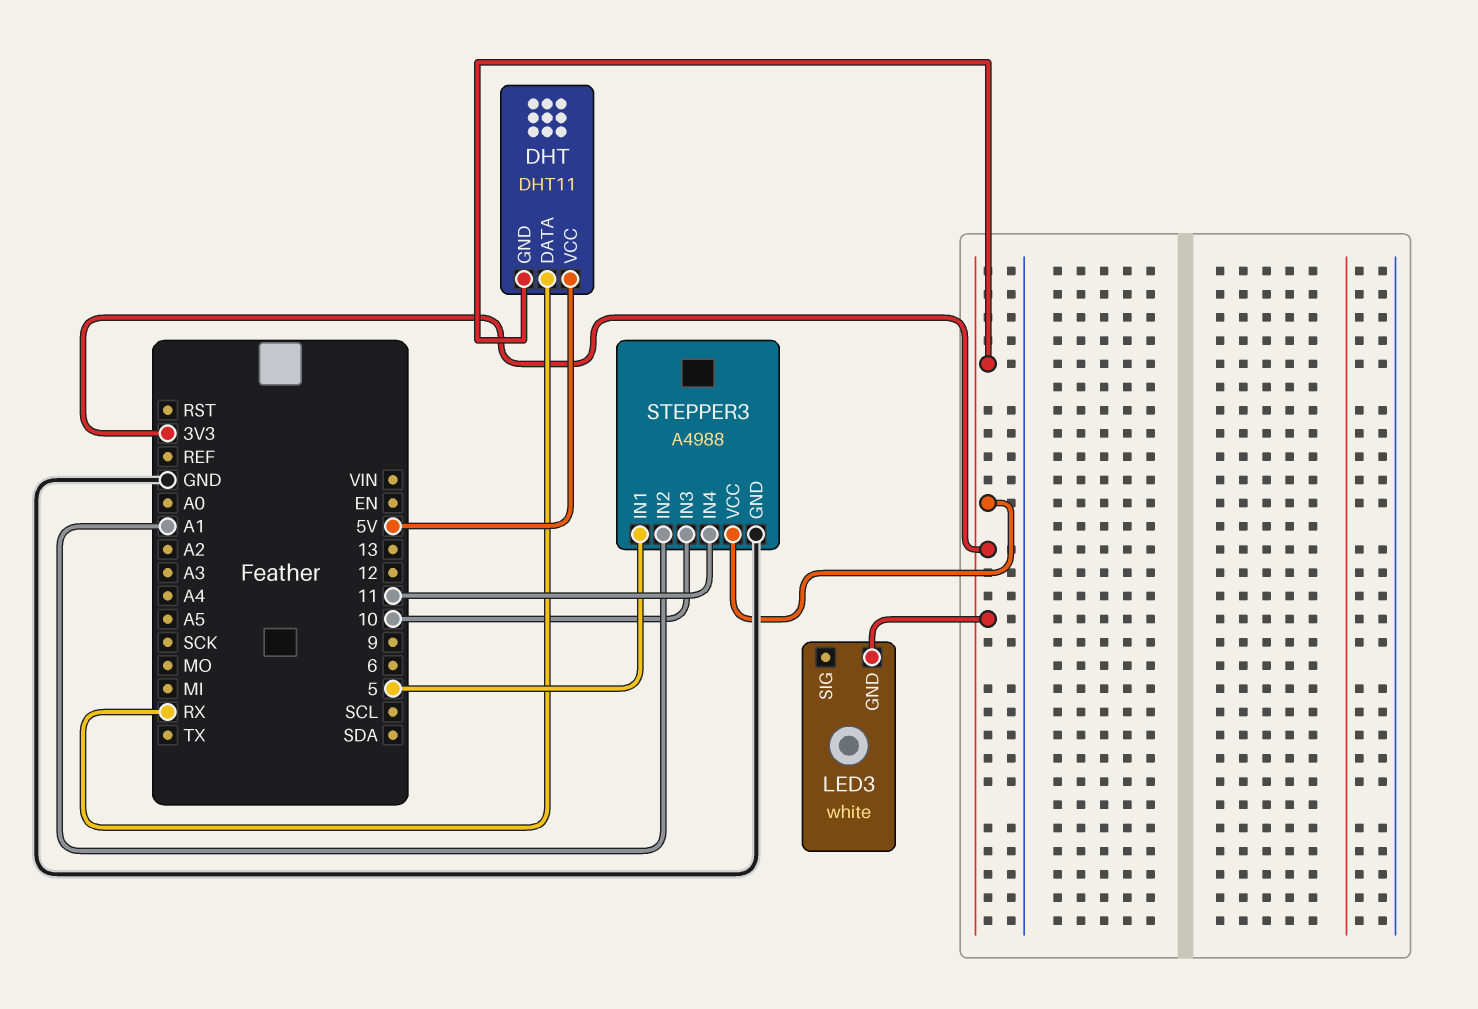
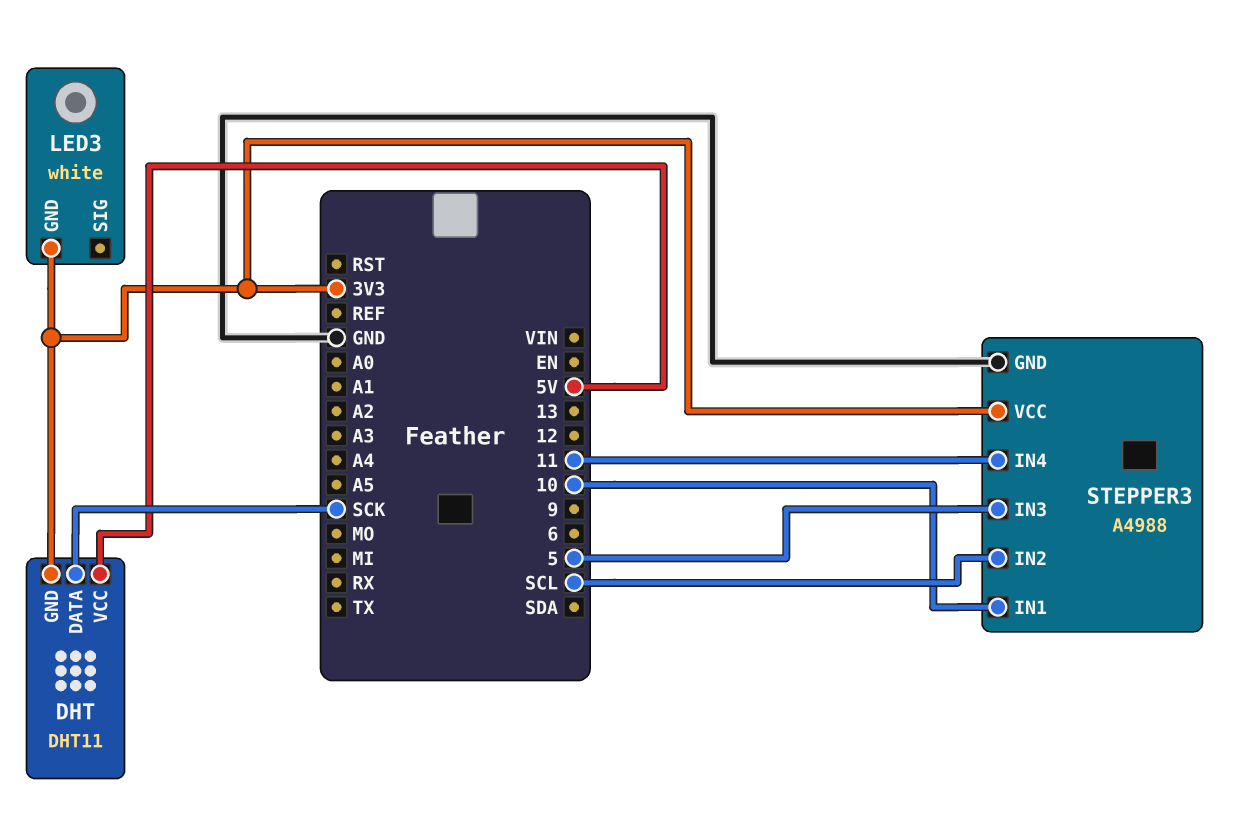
DHT pin DATA: RX -> SCK
STEPPER3 pin IN1: 5 -> 10
STEPPER3 pin IN2: A1 -> SCL
STEPPER3 pin IN3: 10 -> 5

